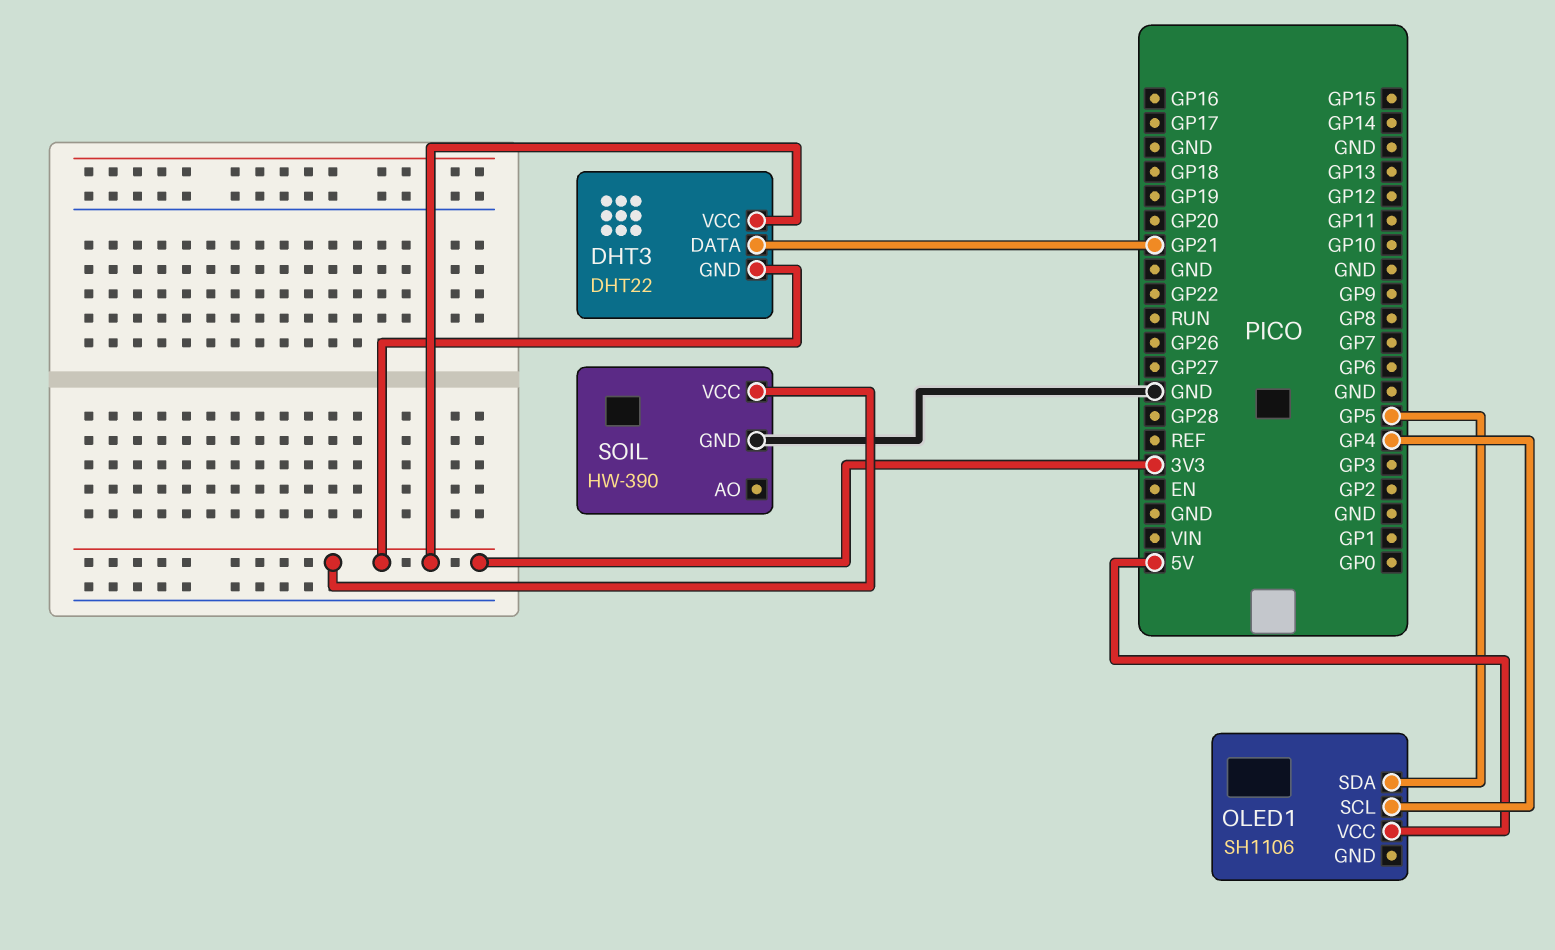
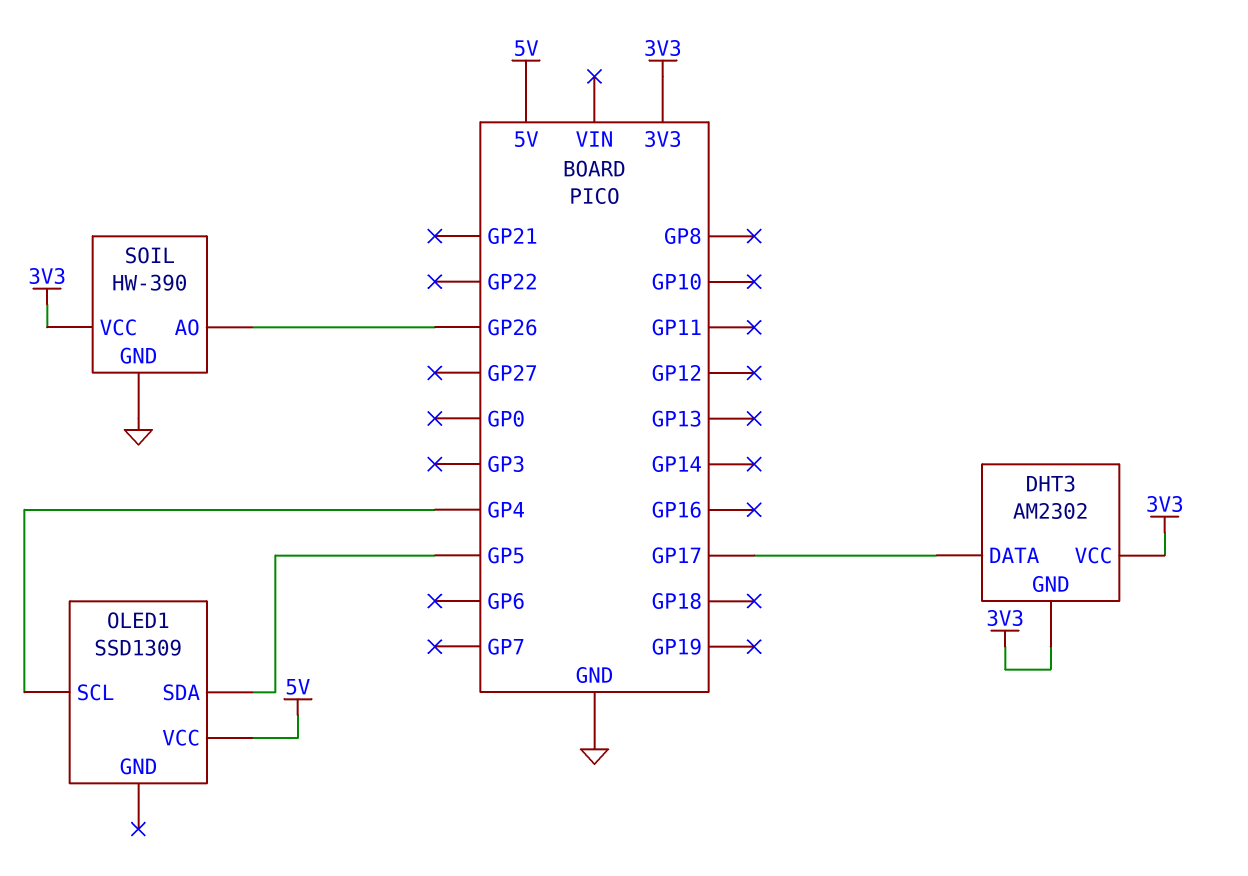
DHT3: DHT22 -> AM2302
DHT3 pin DATA: GP21 -> GP17
OLED1: SH1106 -> SSD1309
SOIL pin AO: none -> GP26

